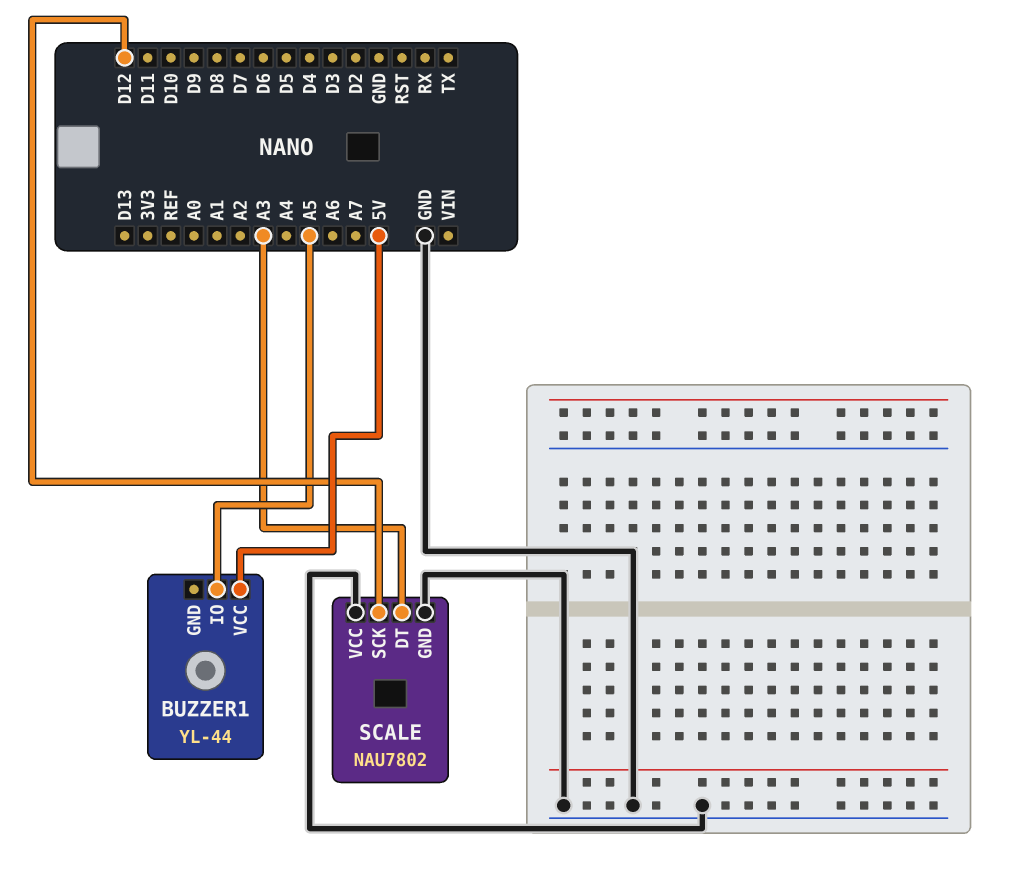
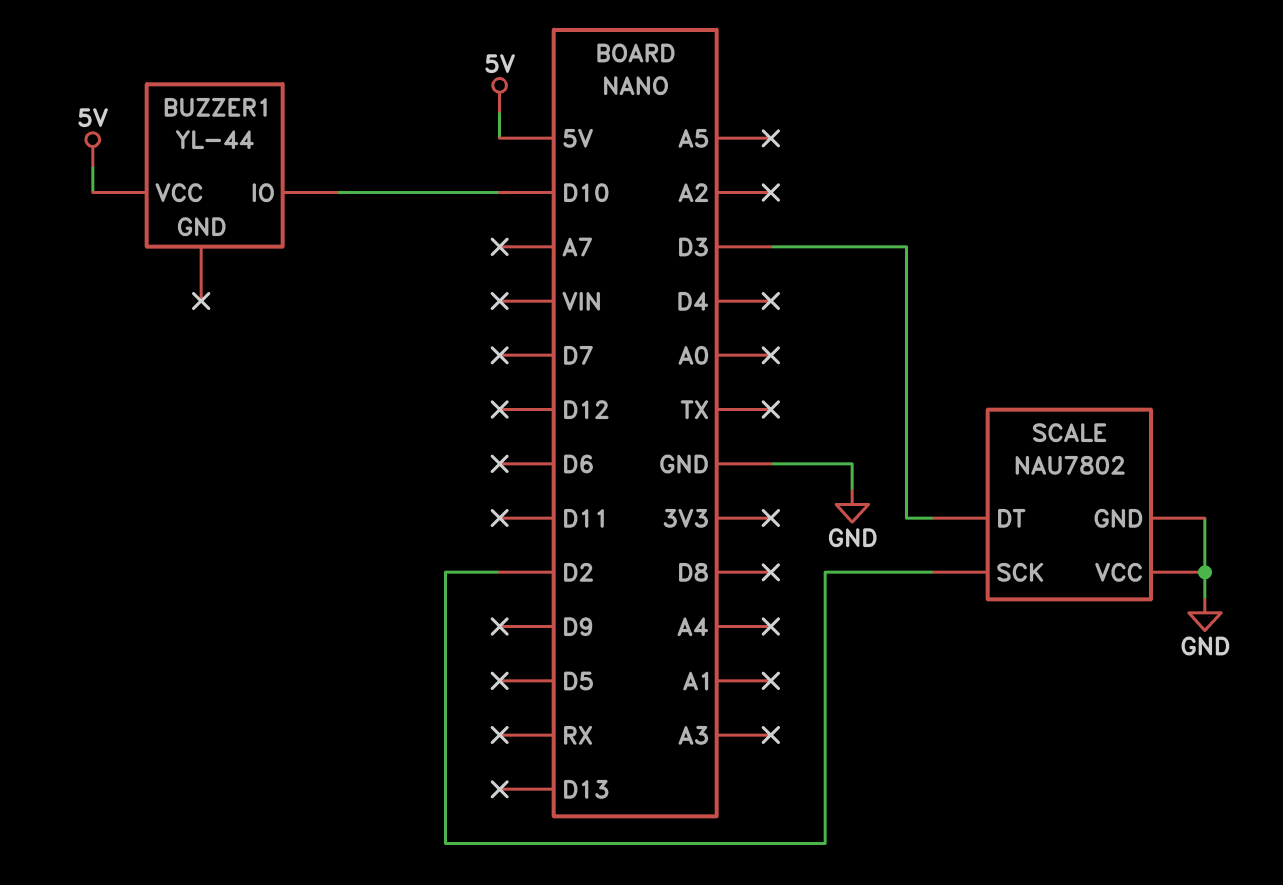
BUZZER1 pin IO: A5 -> D10
SCALE pin DT: A3 -> D3
SCALE pin SCK: D12 -> D2

